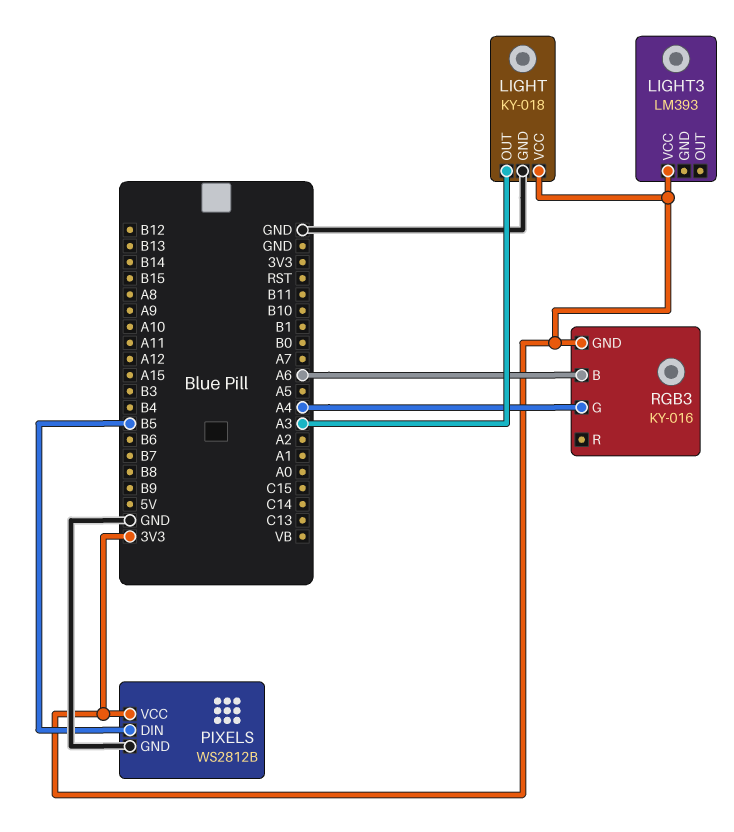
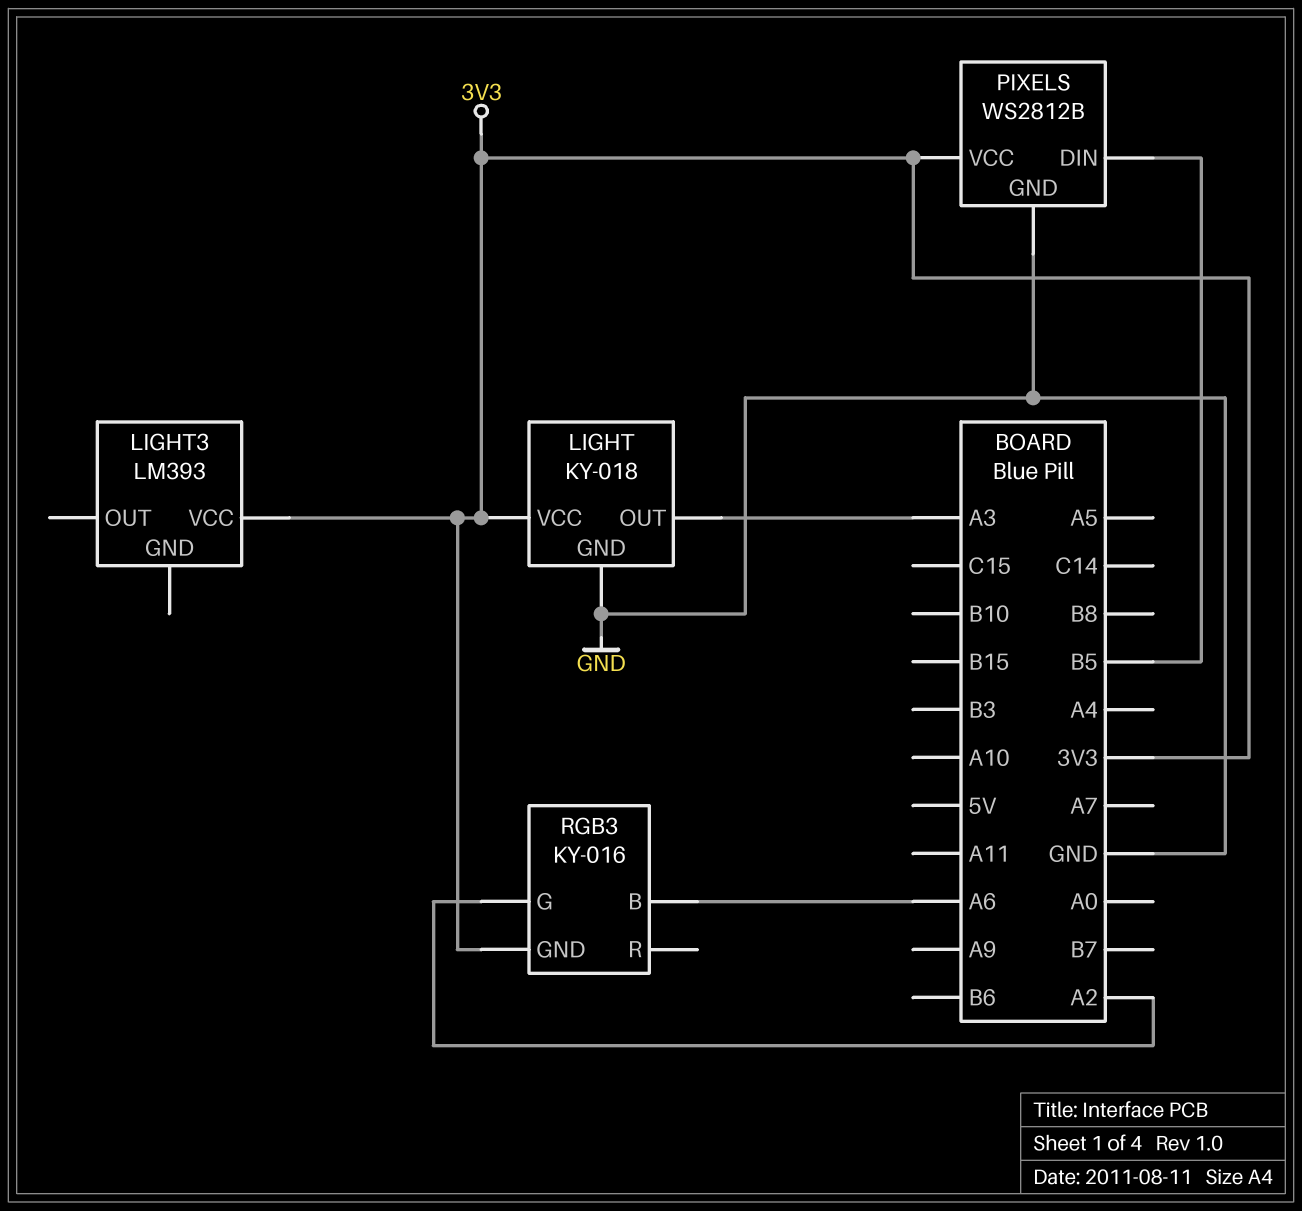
RGB3 pin G: A4 -> A2

